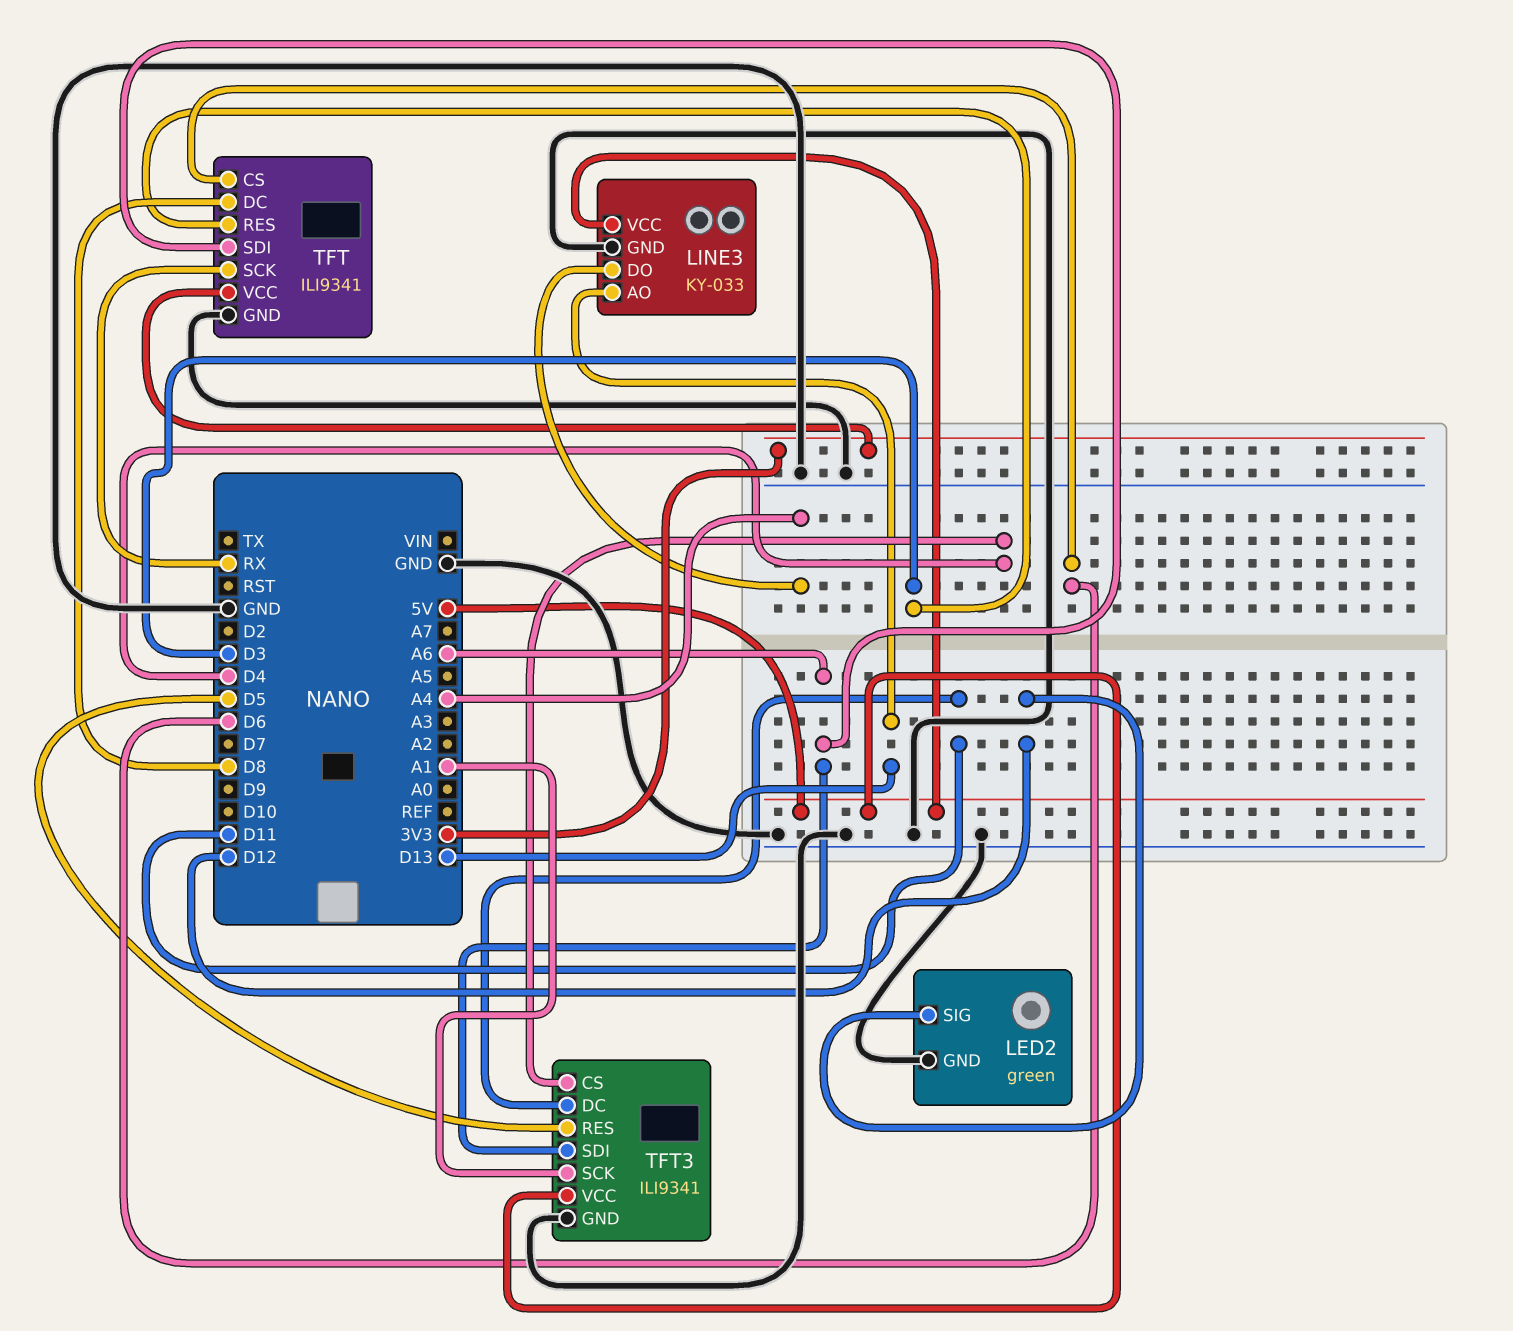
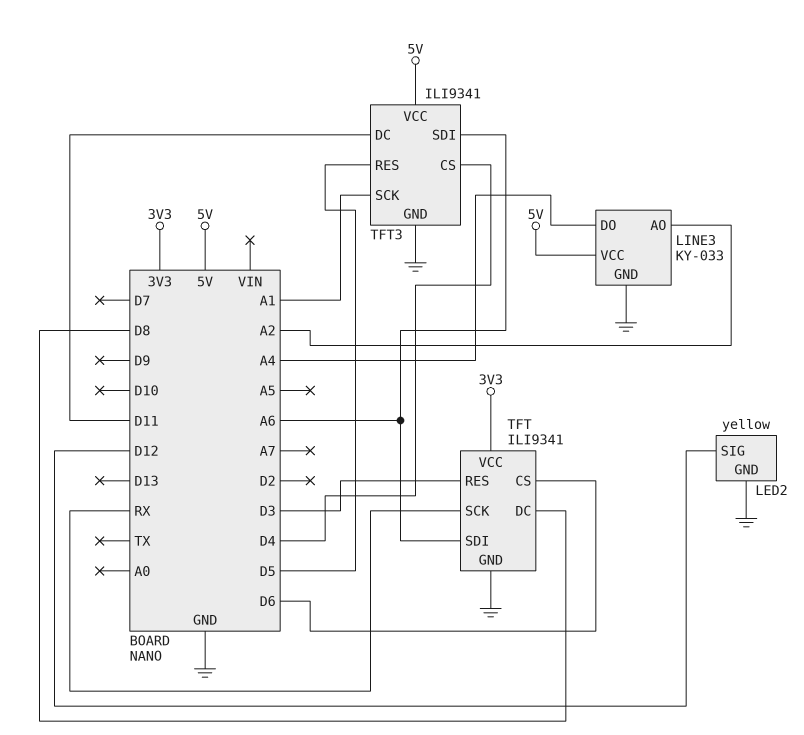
LED2: green -> yellow
LINE3 pin AO: D13 -> A2

